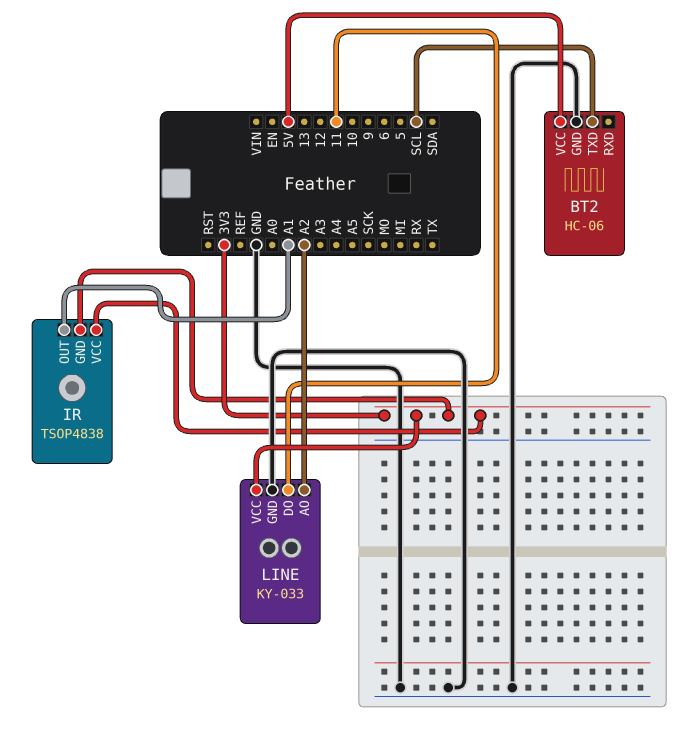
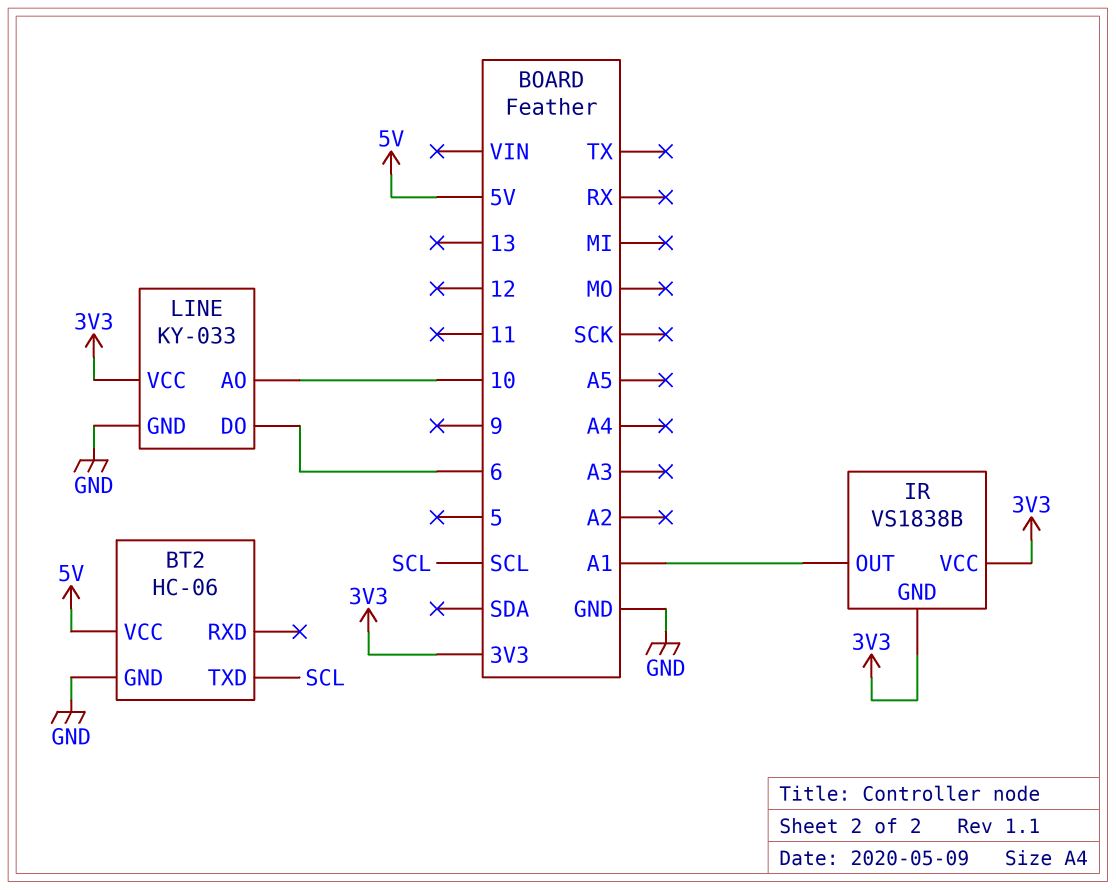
IR: TSOP4838 -> VS1838B
LINE pin AO: A2 -> 10
LINE pin DO: 11 -> 6

